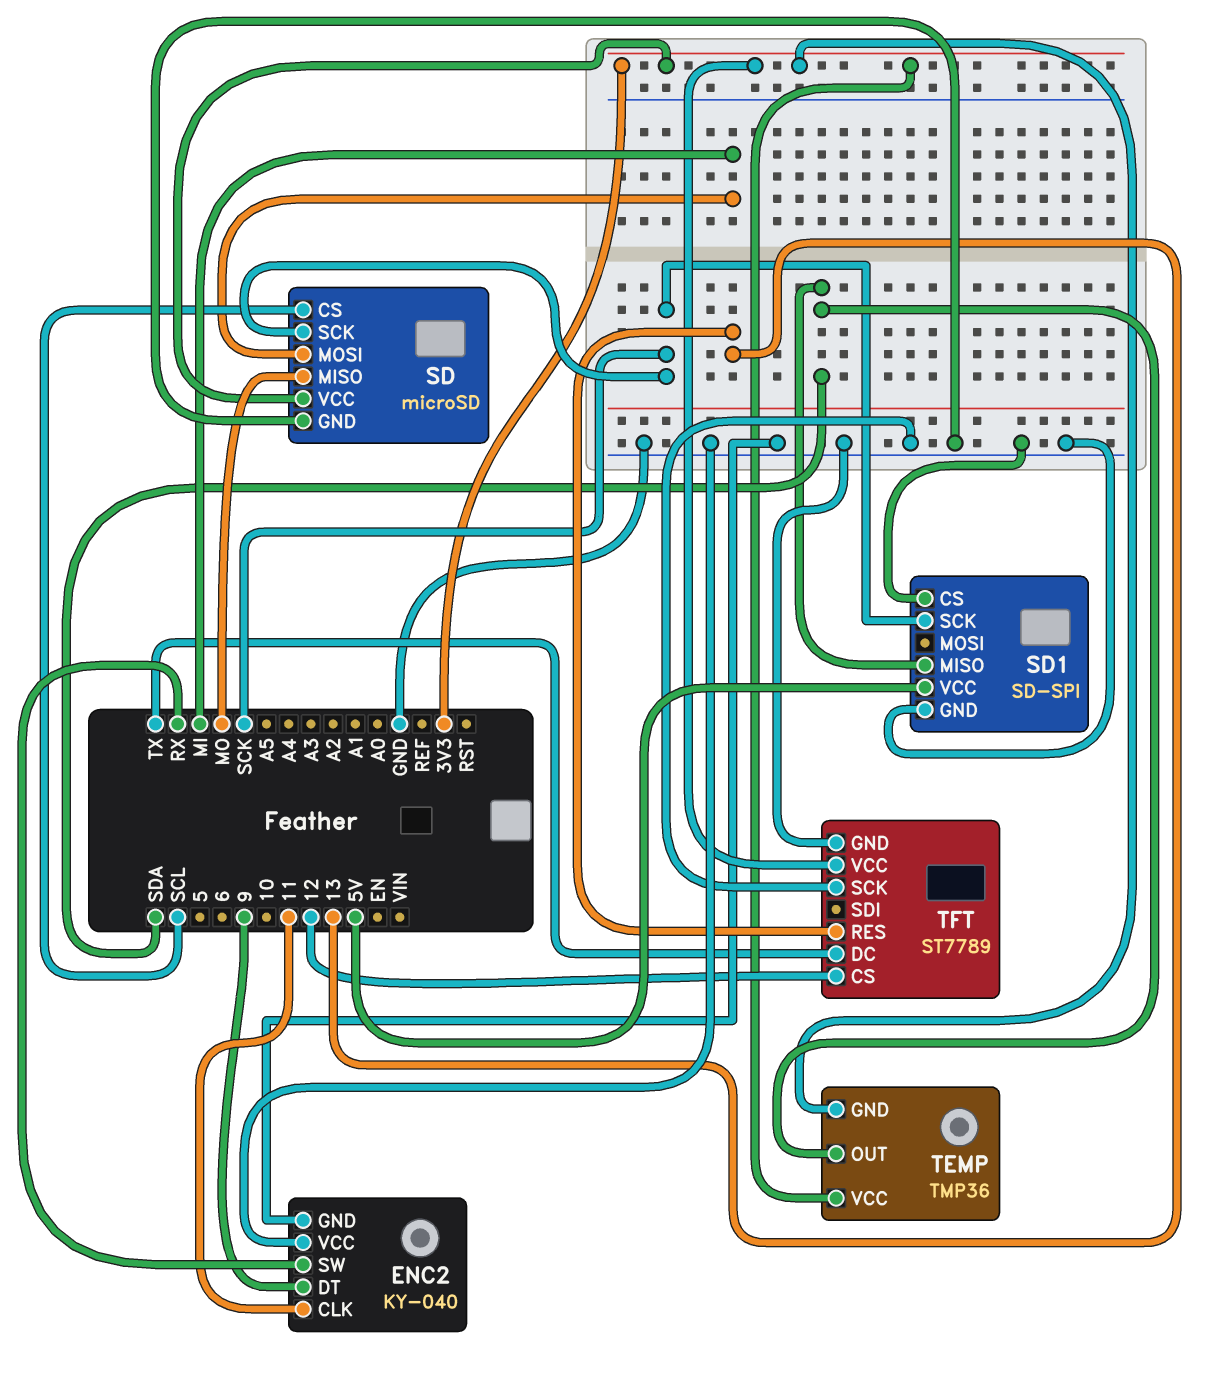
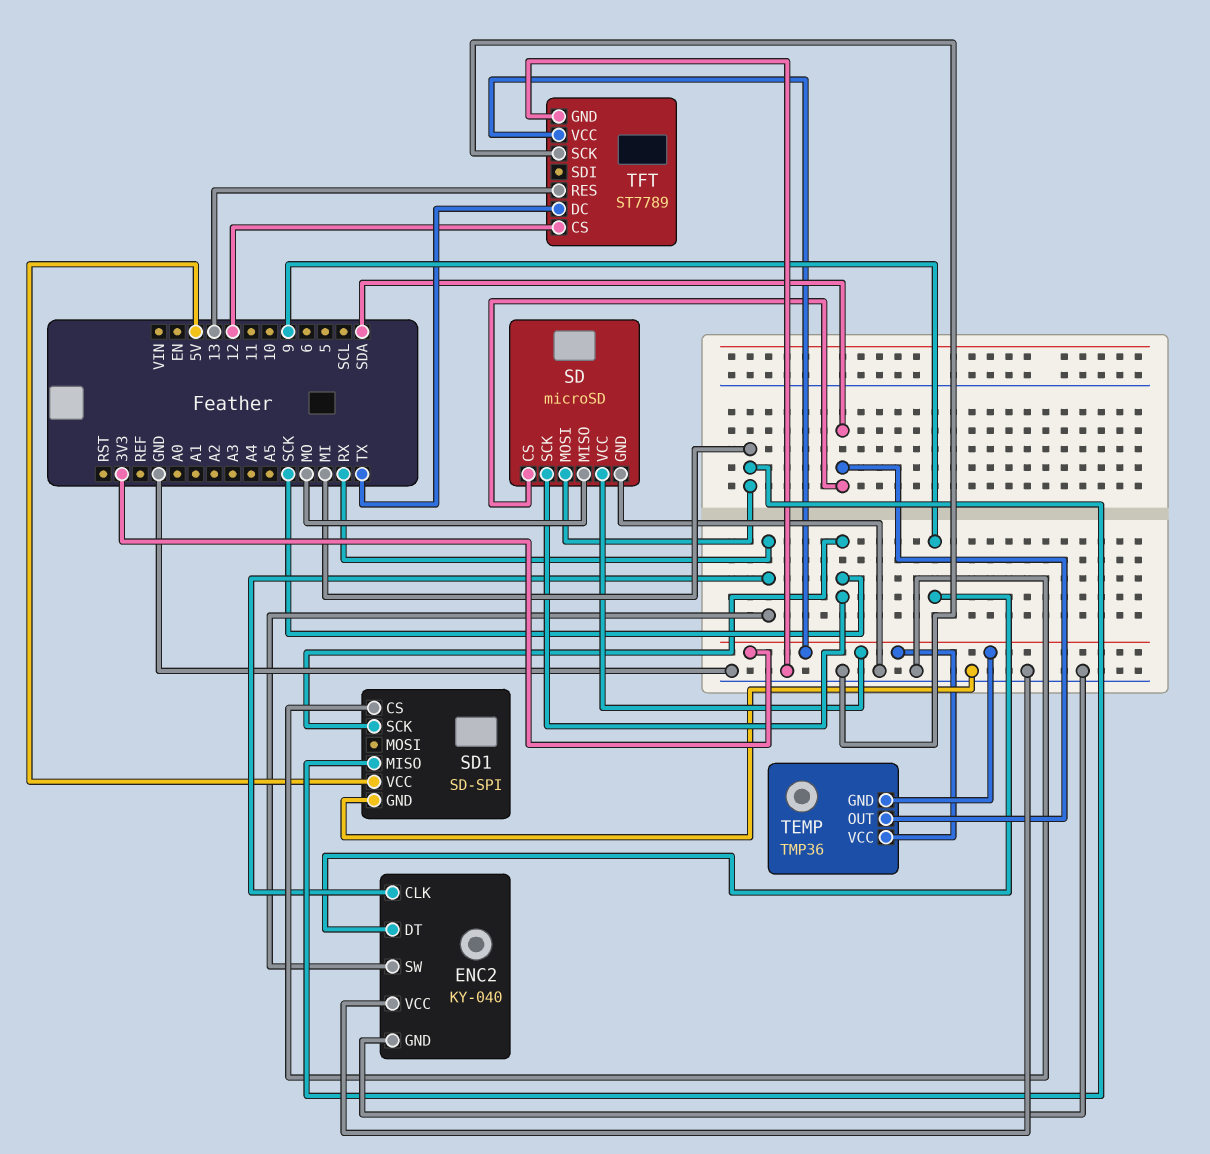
ENC2 pin CLK: 11 -> RX
SD pin CS: SCL -> SDA
SD1 pin MISO: SDA -> MI

